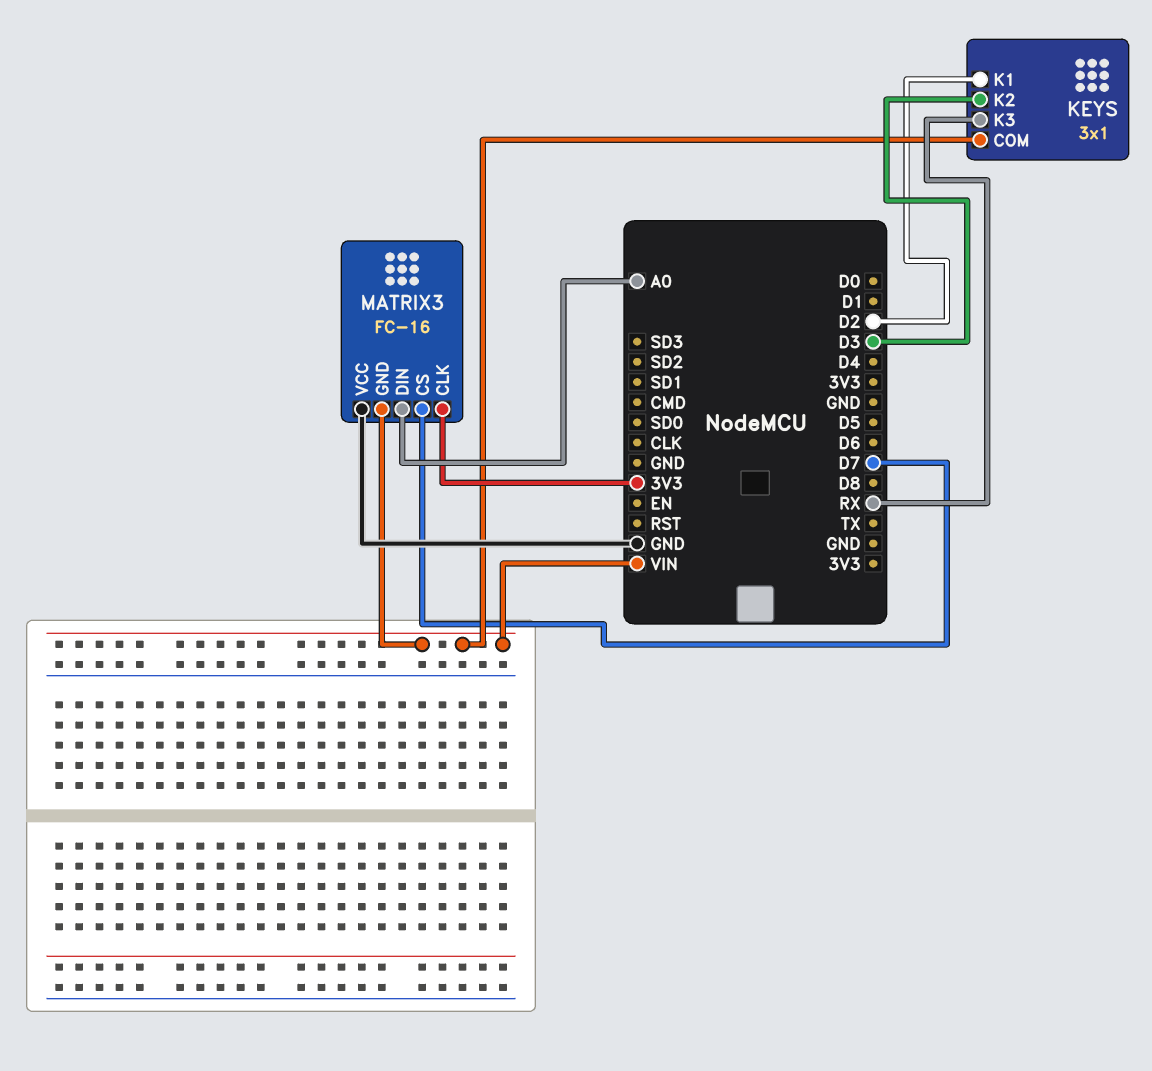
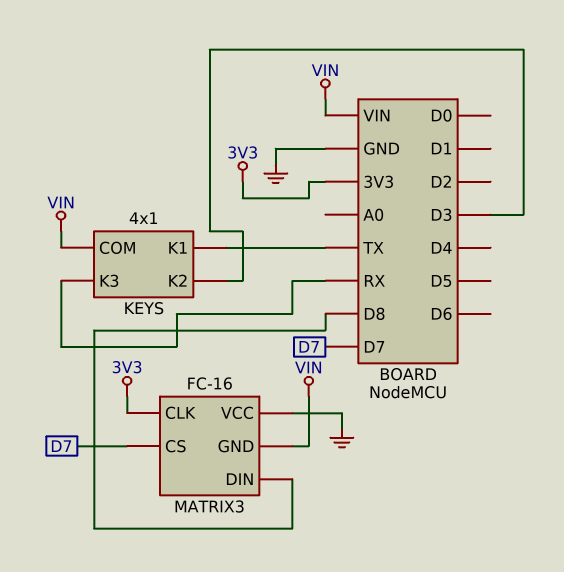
KEYS: 3x1 -> 4x1
KEYS pin K1: D2 -> TX
MATRIX3 pin DIN: A0 -> D8

